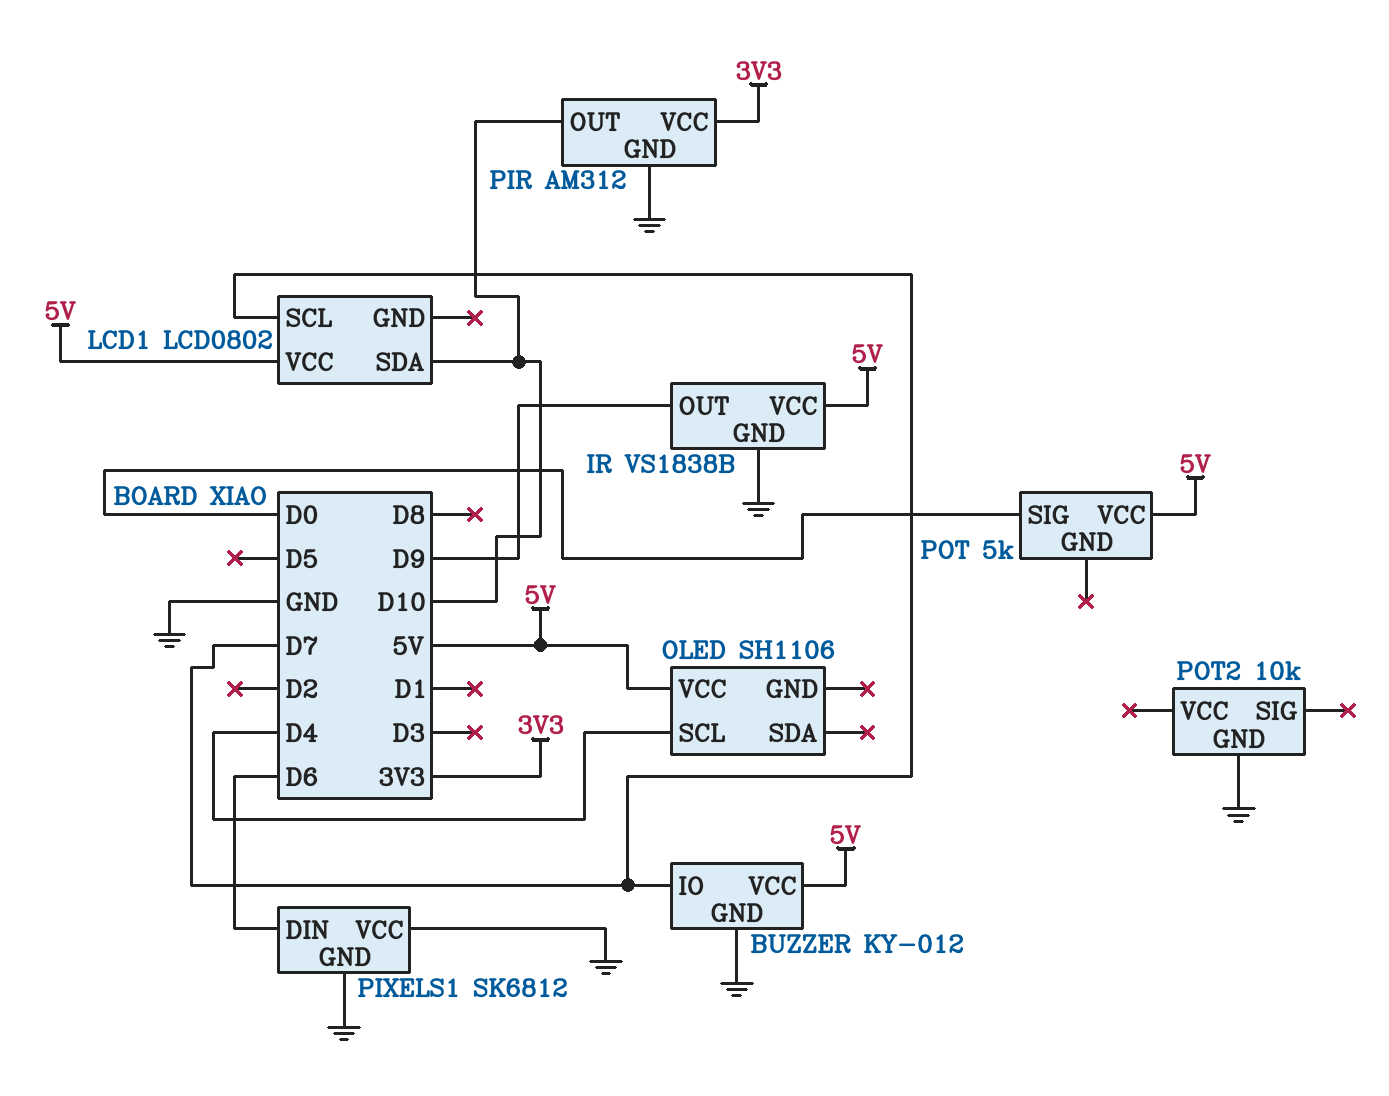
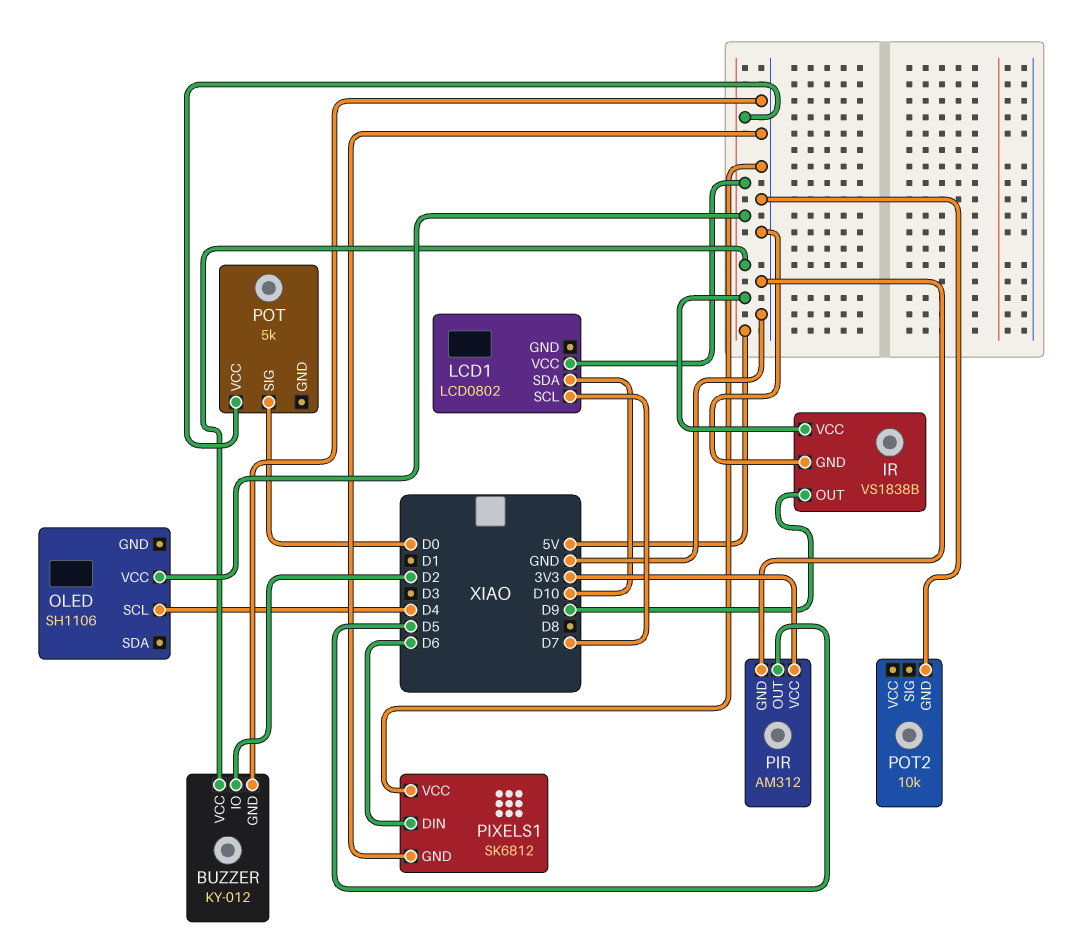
BUZZER pin IO: D7 -> D2
PIR pin OUT: D10 -> D5

